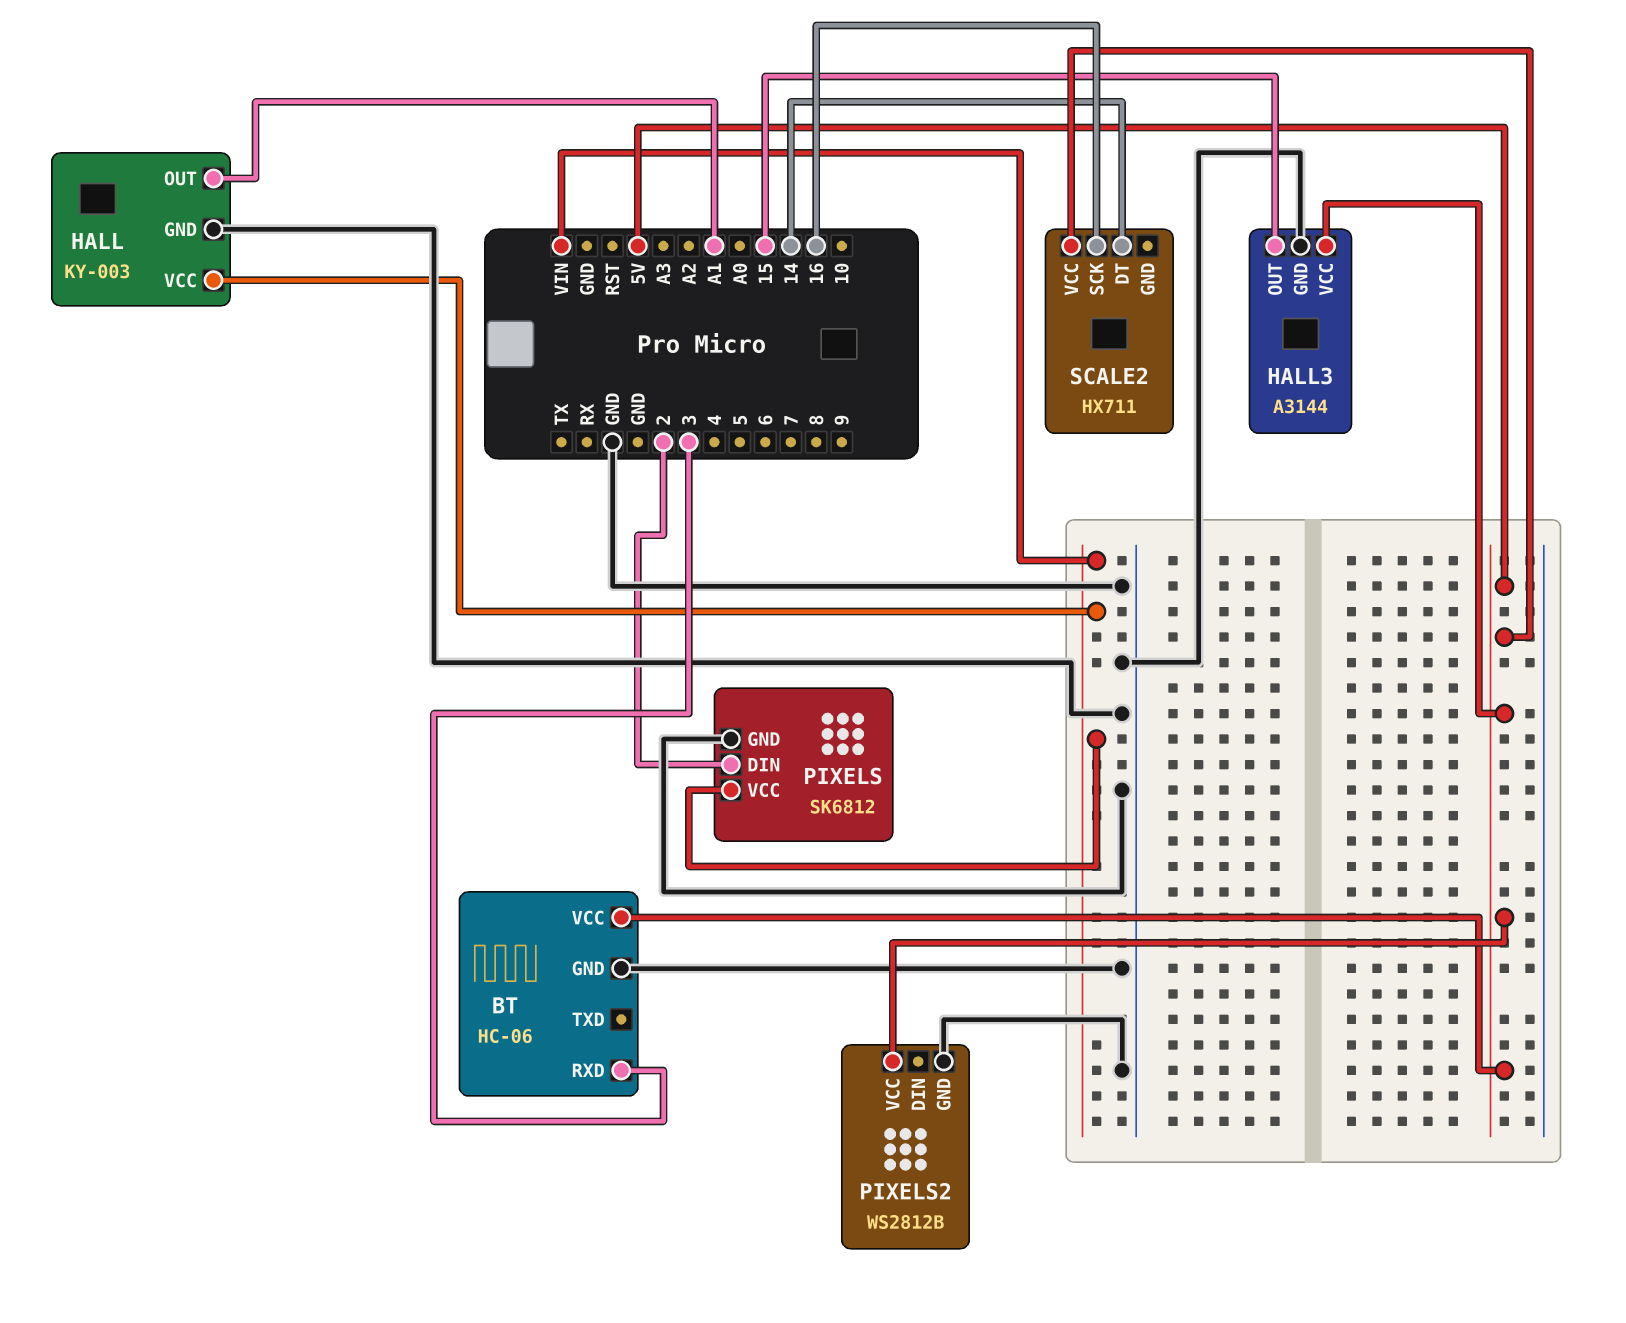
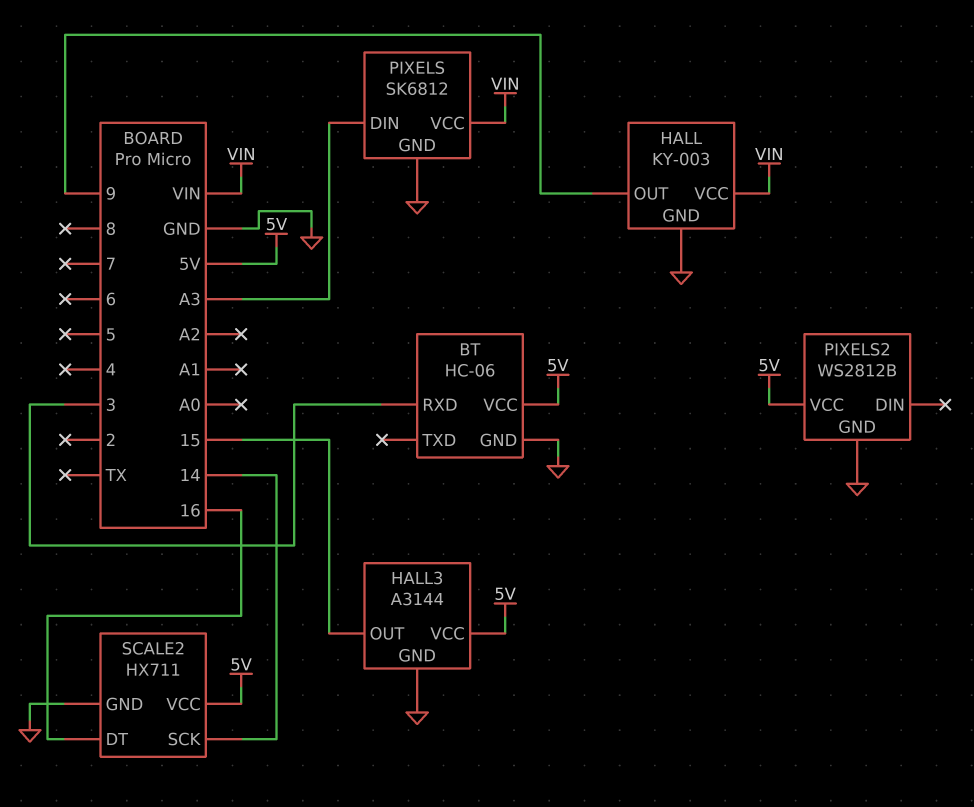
HALL pin OUT: A1 -> 9
PIXELS pin DIN: 2 -> A3
SCALE2 pin DT: 14 -> 16
SCALE2 pin GND: none -> GND
SCALE2 pin SCK: 16 -> 14

